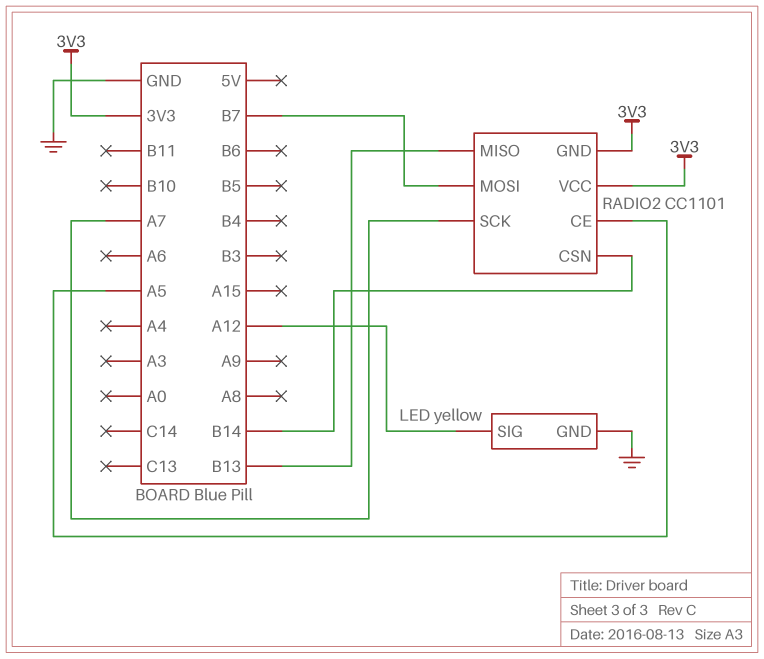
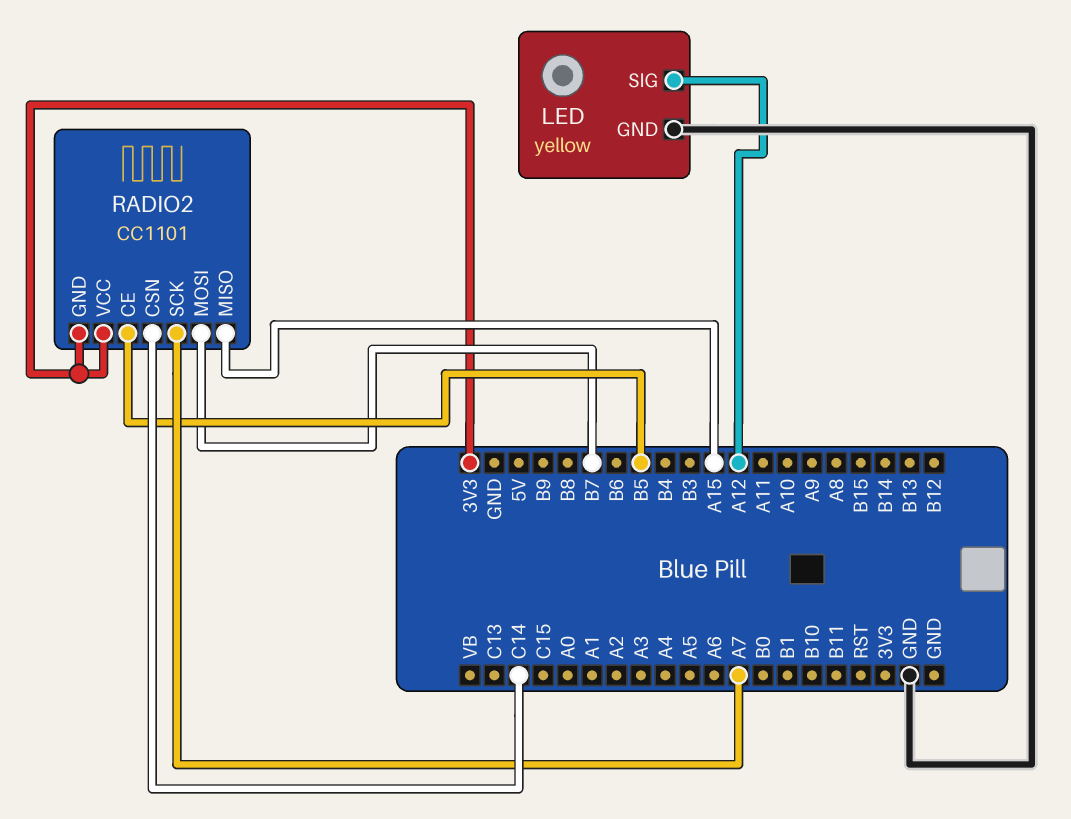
RADIO2 pin CE: A5 -> B5
RADIO2 pin CSN: B14 -> C14
RADIO2 pin MISO: B13 -> A15

